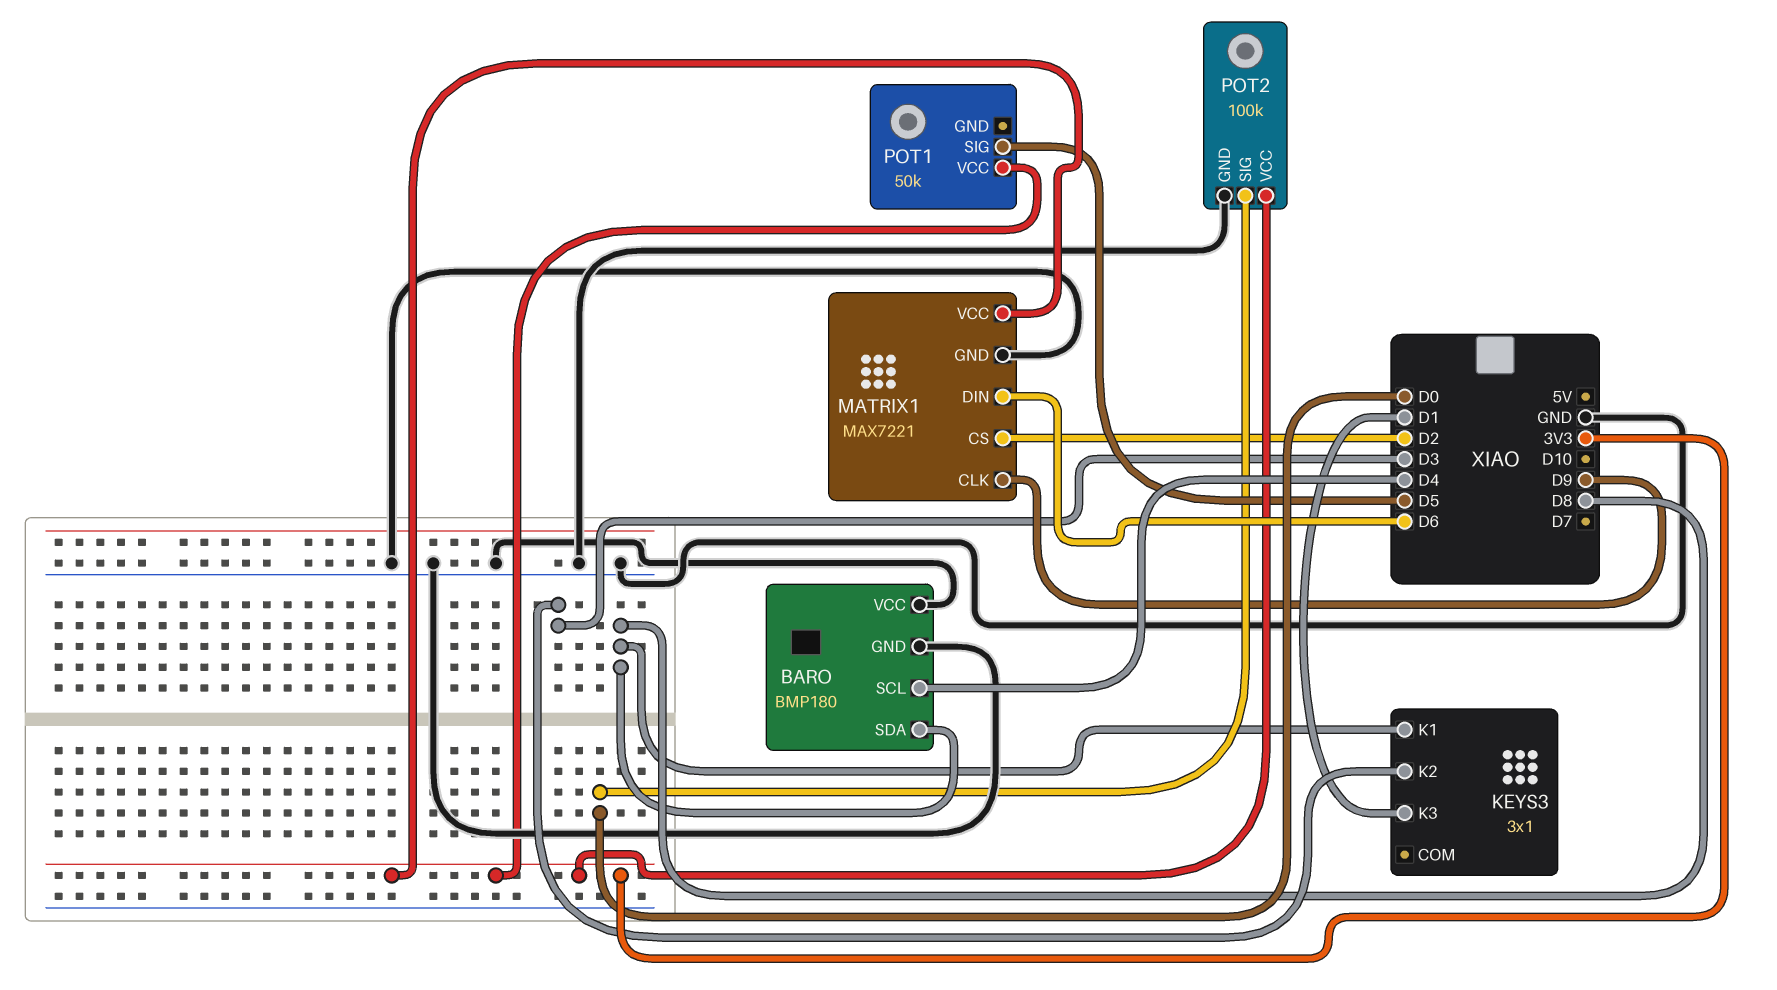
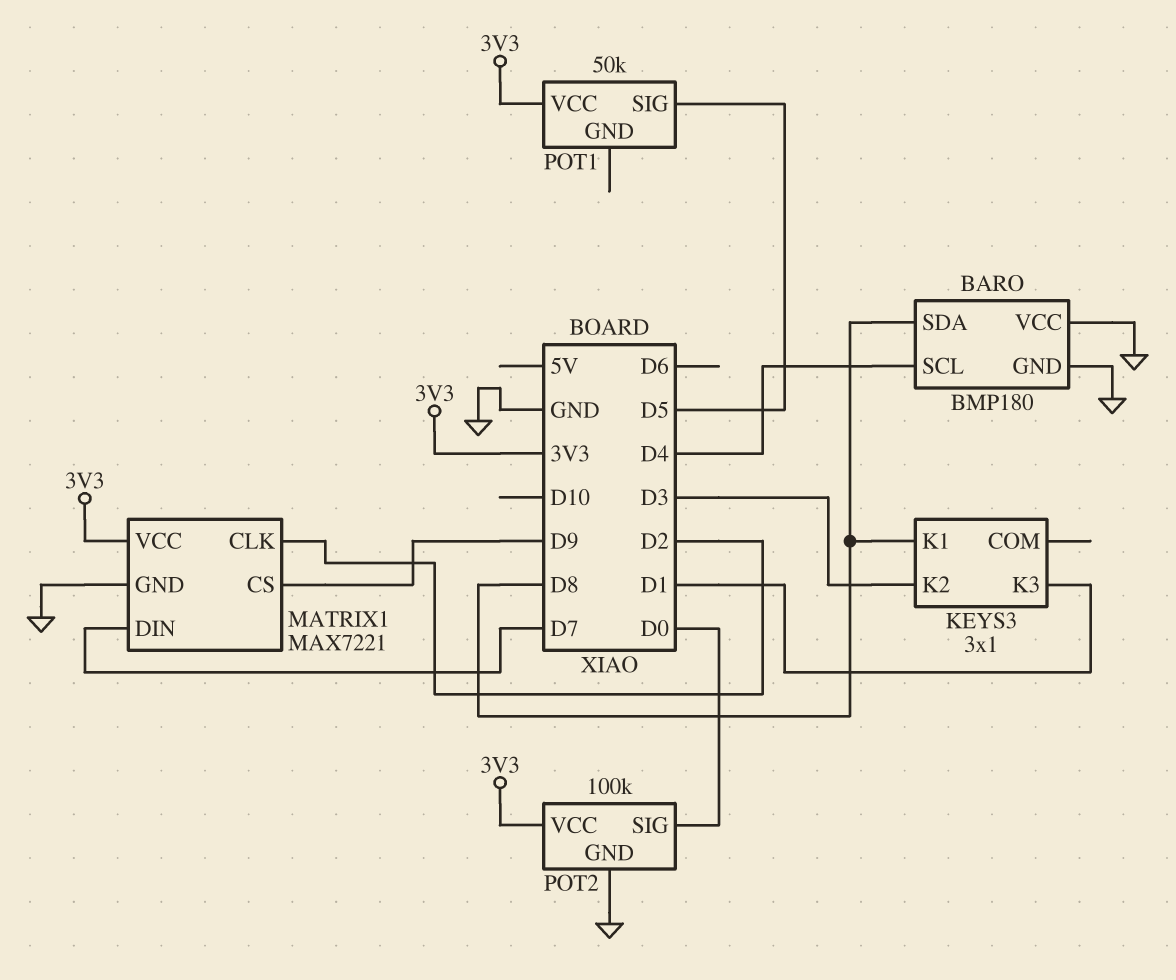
MATRIX1 pin CLK: D9 -> D2
MATRIX1 pin CS: D2 -> D9
MATRIX1 pin DIN: D6 -> D7

